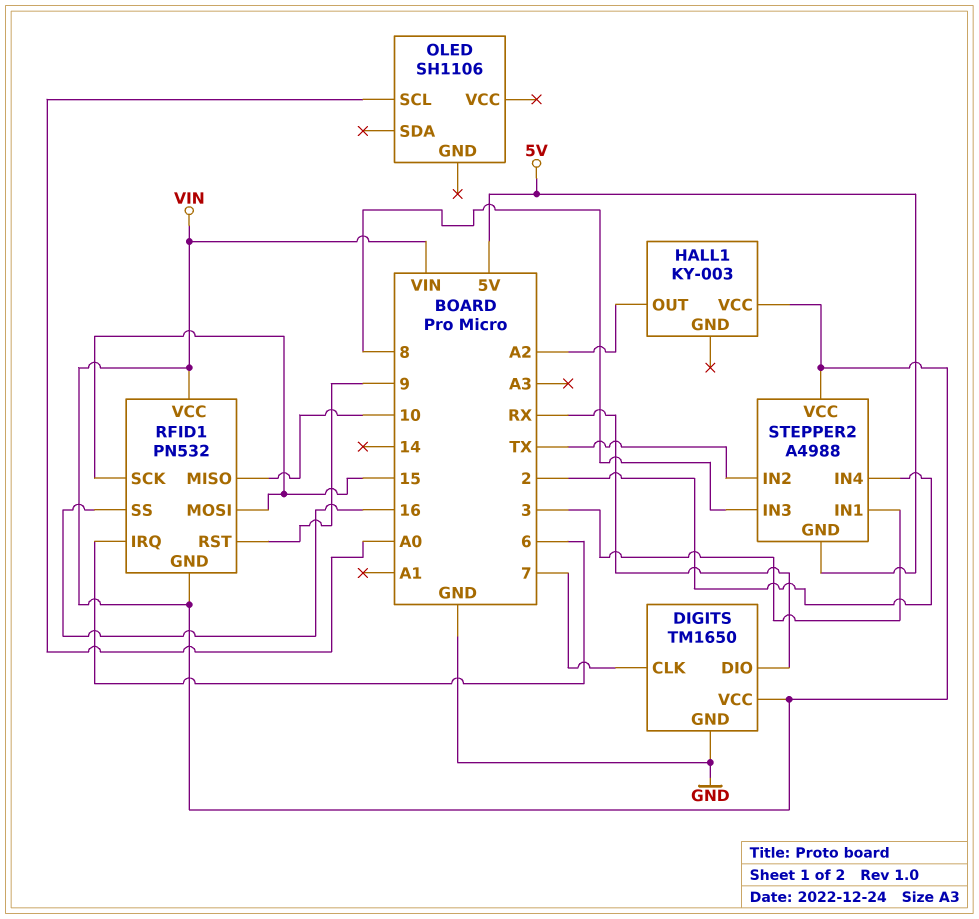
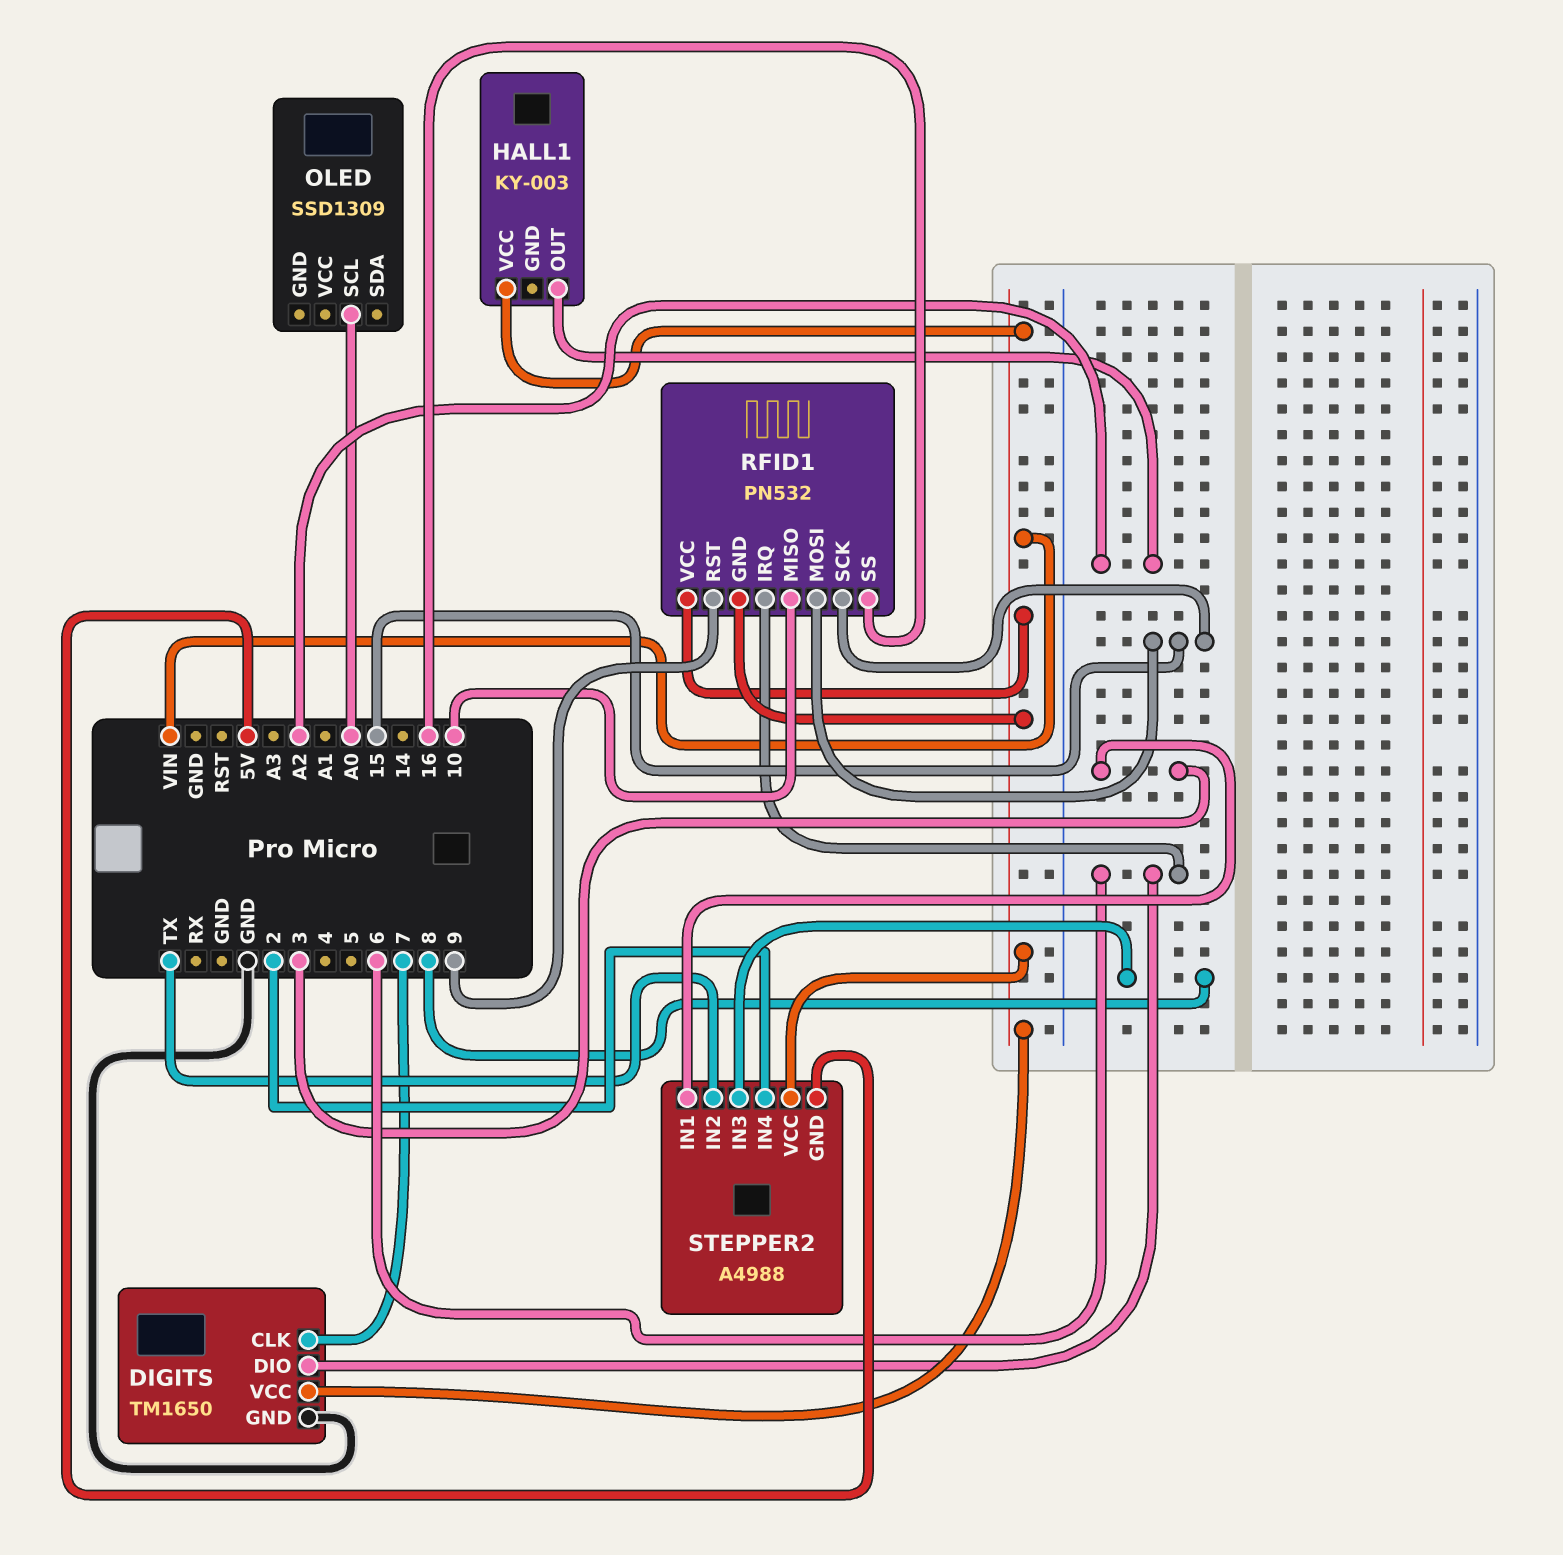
DIGITS pin DIO: RX -> 6
OLED: SH1106 -> SSD1309

